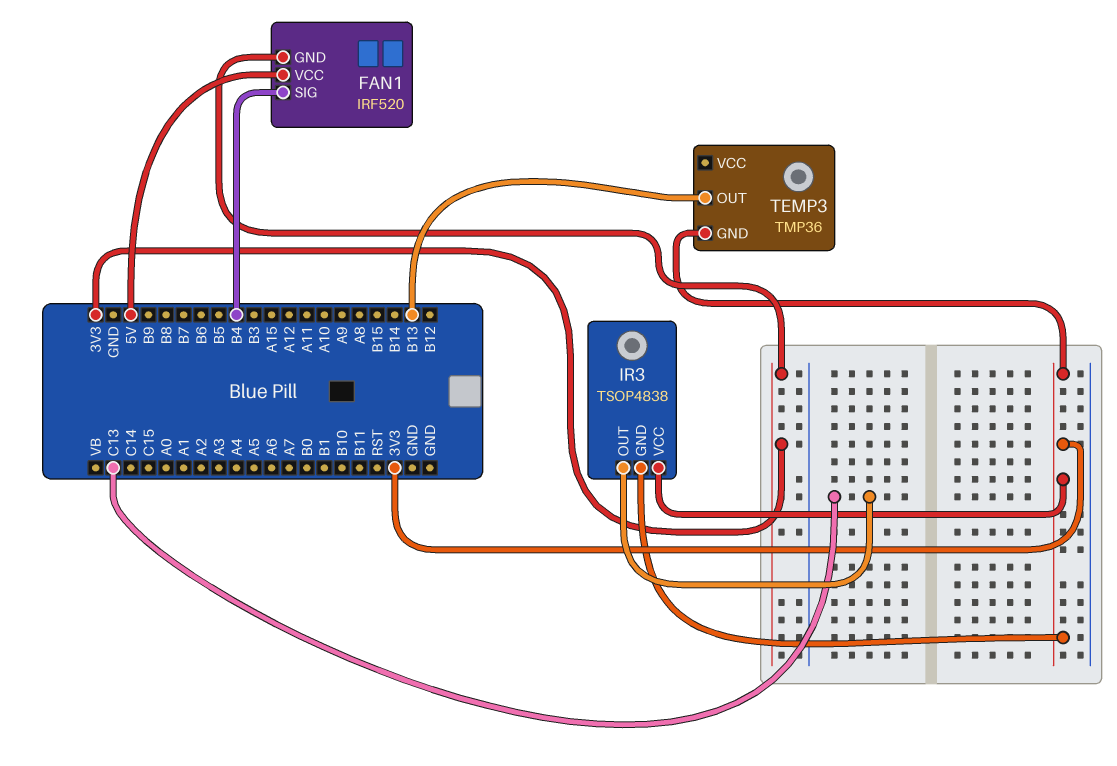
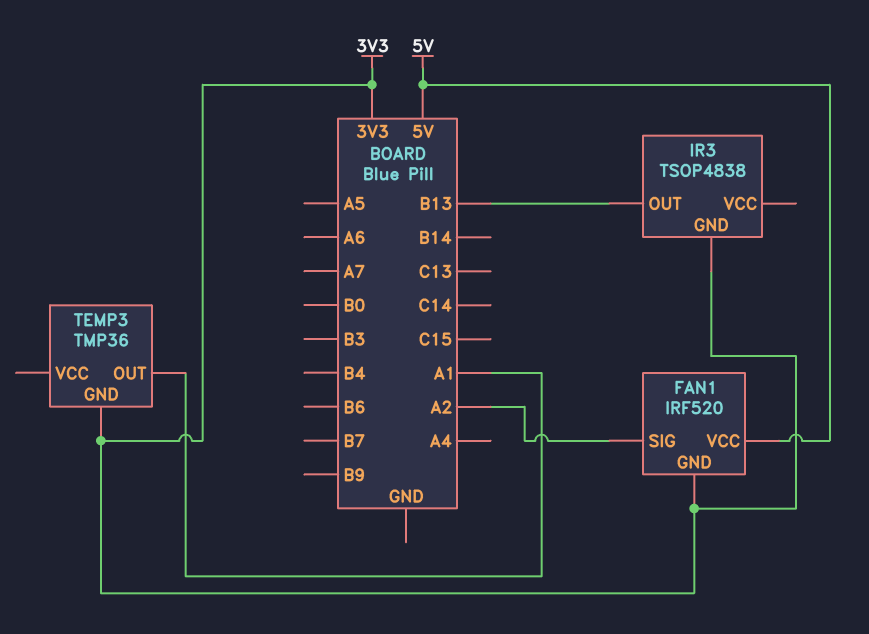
FAN1 pin SIG: B4 -> A2
IR3 pin OUT: C13 -> B13
IR3 pin VCC: 3V3 -> none
TEMP3 pin OUT: B13 -> A1

